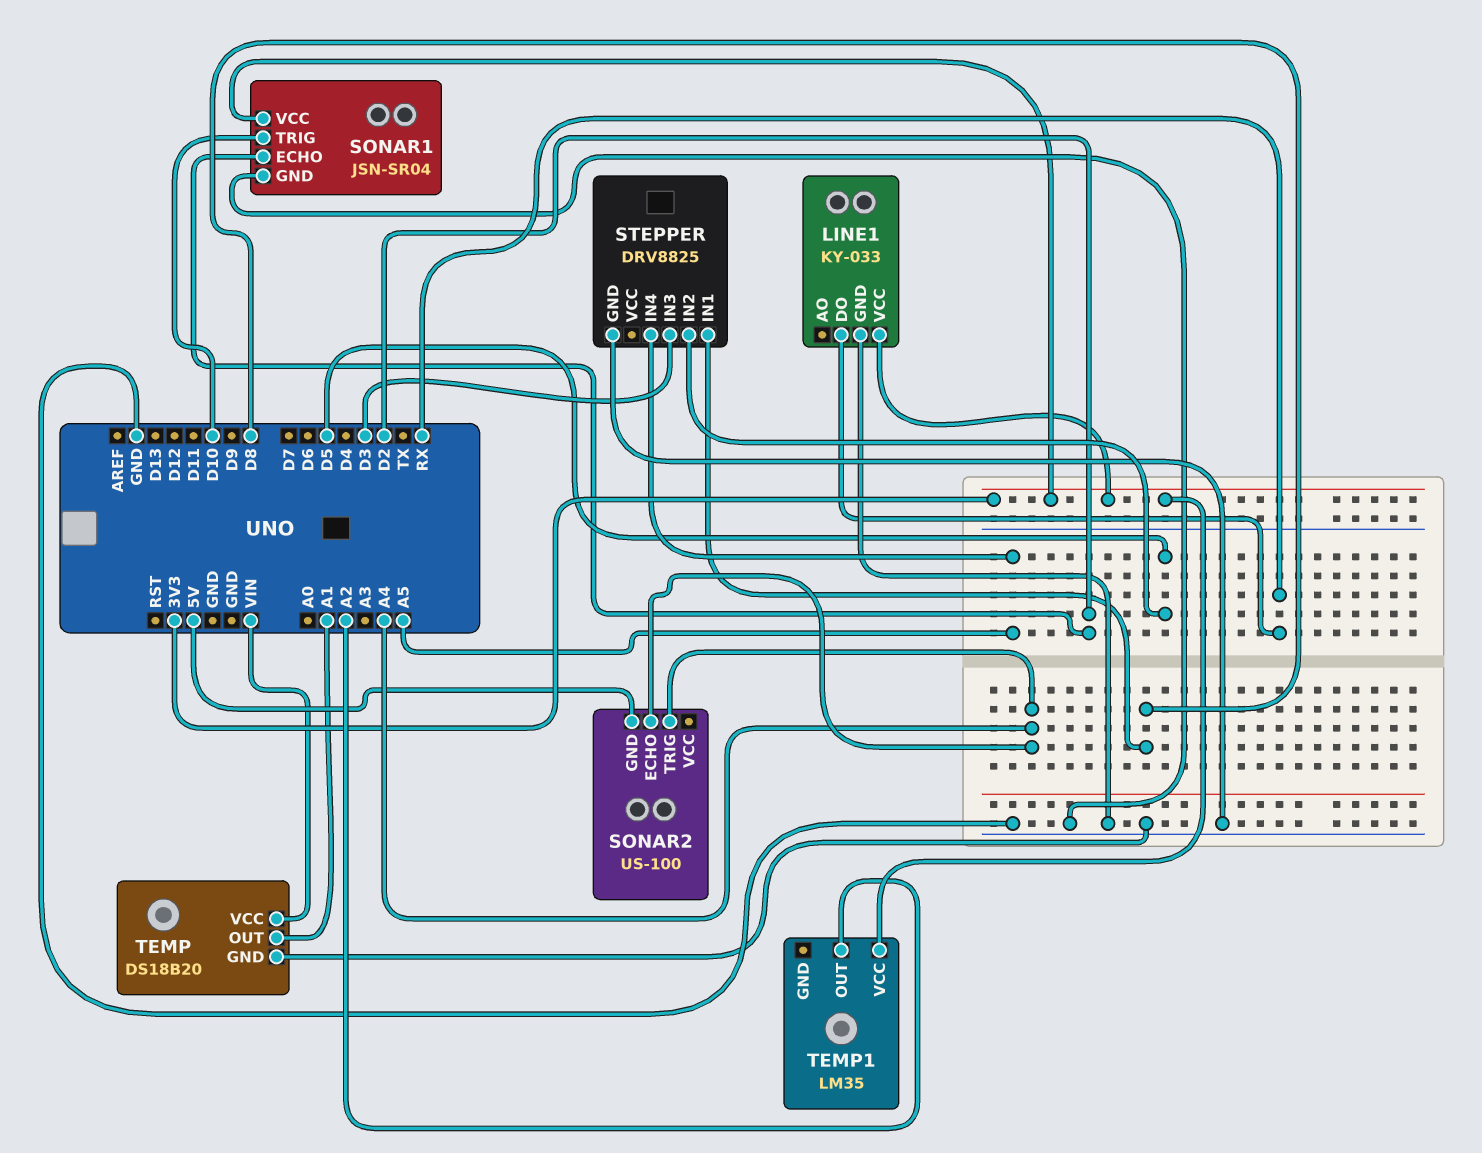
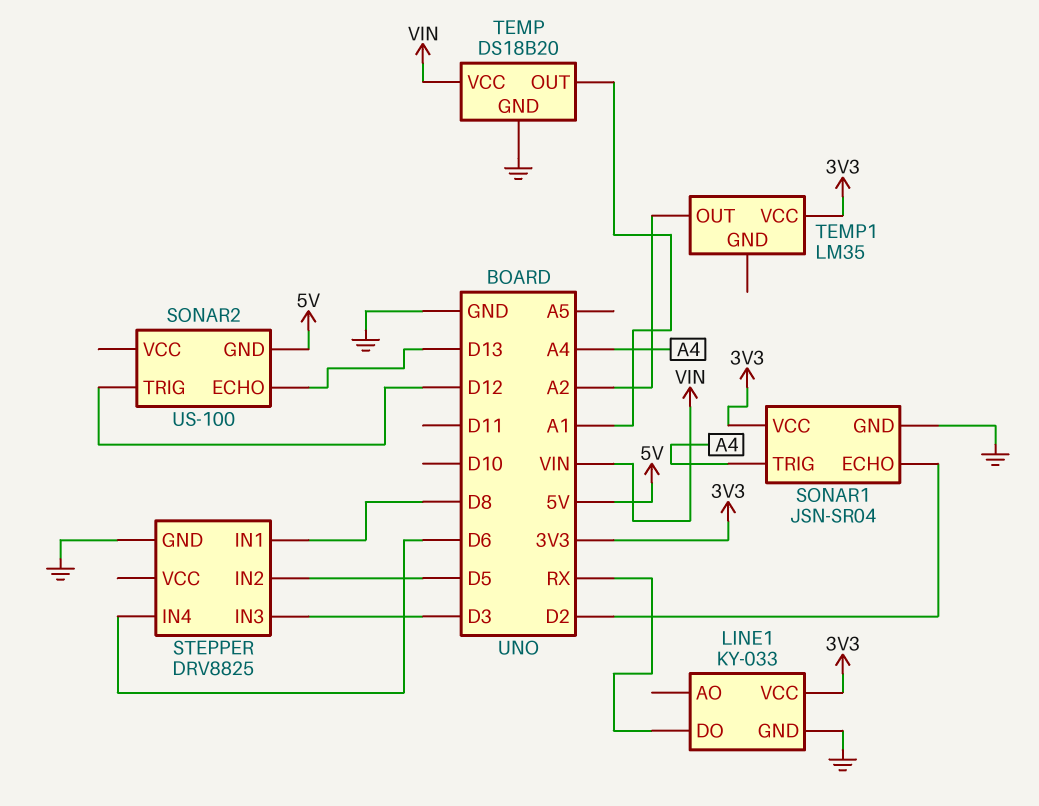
SONAR1 pin TRIG: D10 -> A4
SONAR2 pin ECHO: A4 -> D13
SONAR2 pin TRIG: A4 -> D12
STEPPER pin IN4: A5 -> D6

